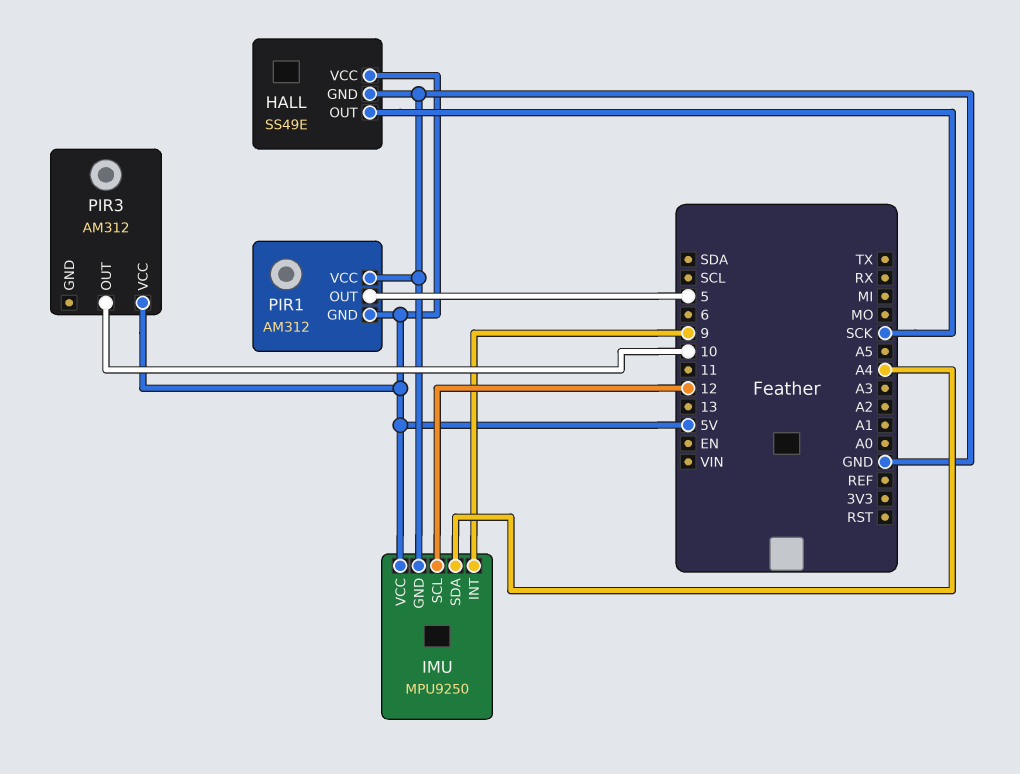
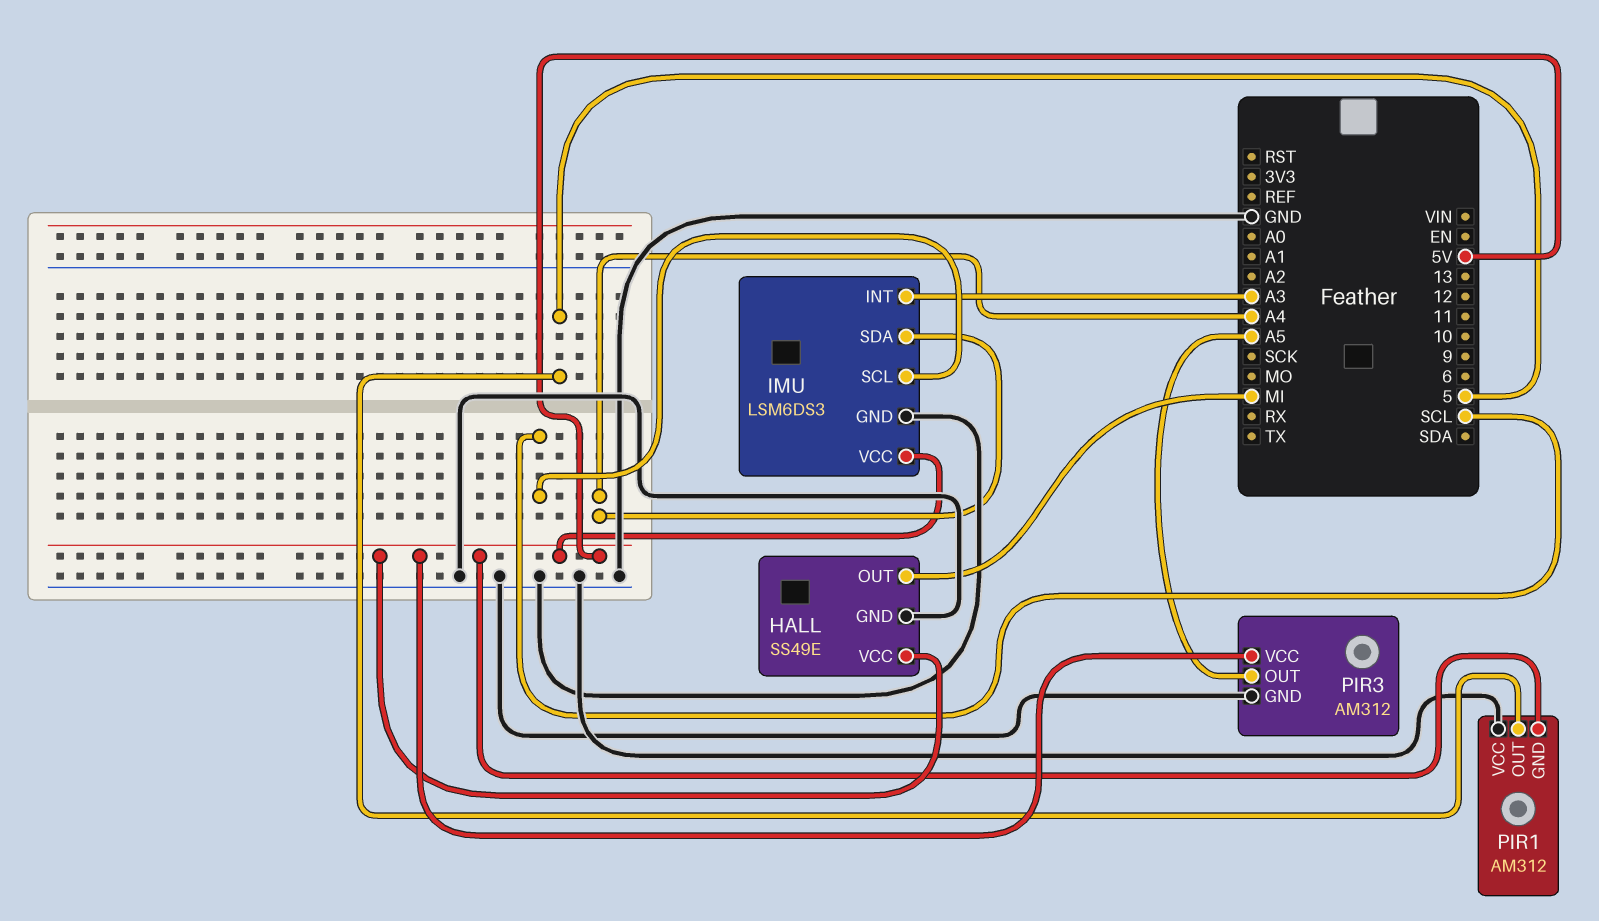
HALL pin OUT: SCK -> MI
IMU: MPU9250 -> LSM6DS3
IMU pin INT: 9 -> A3
IMU pin SCL: 12 -> SCL
PIR3 pin GND: none -> GND
PIR3 pin OUT: 10 -> A5

